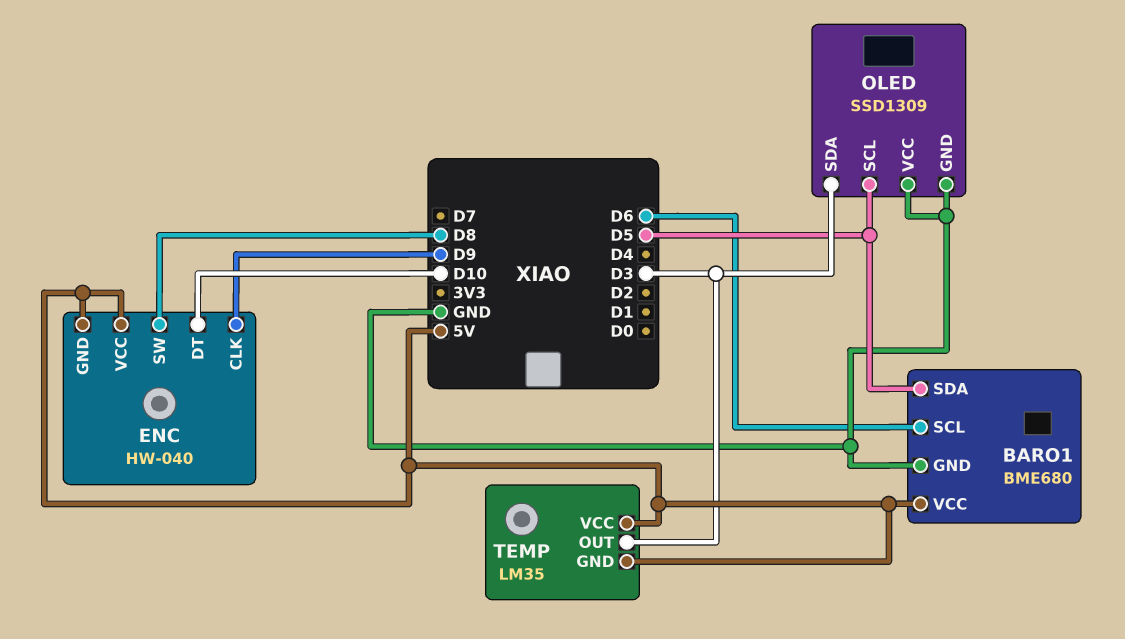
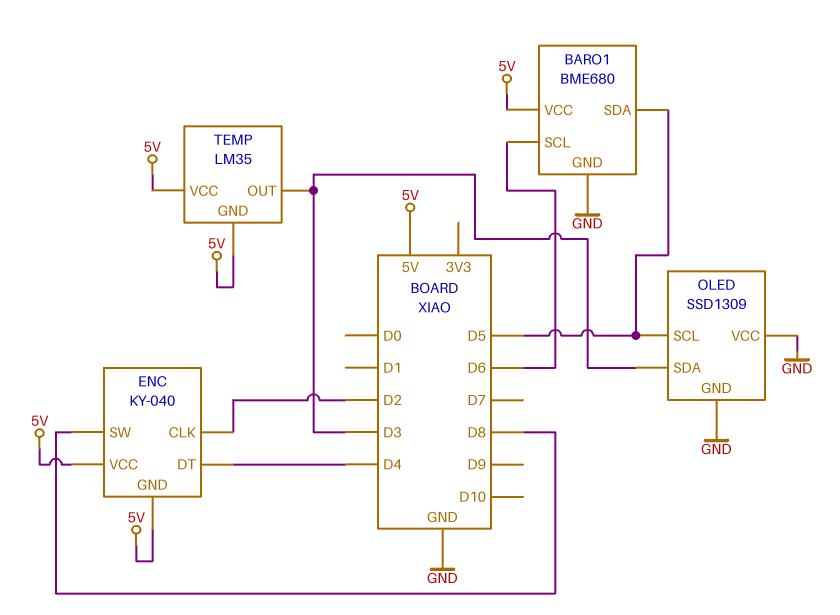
ENC: HW-040 -> KY-040
ENC pin CLK: D9 -> D2
ENC pin DT: D10 -> D4

